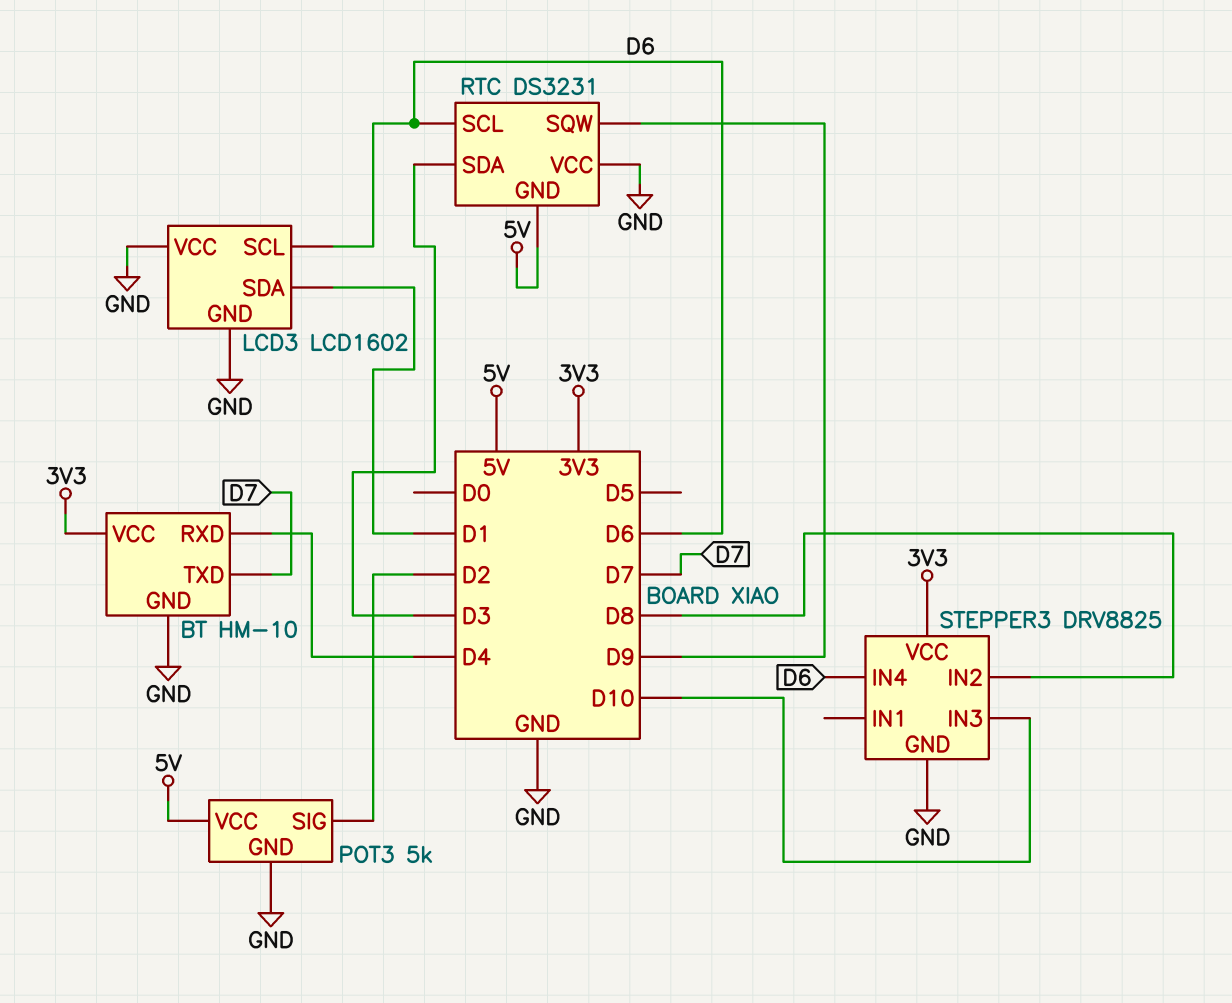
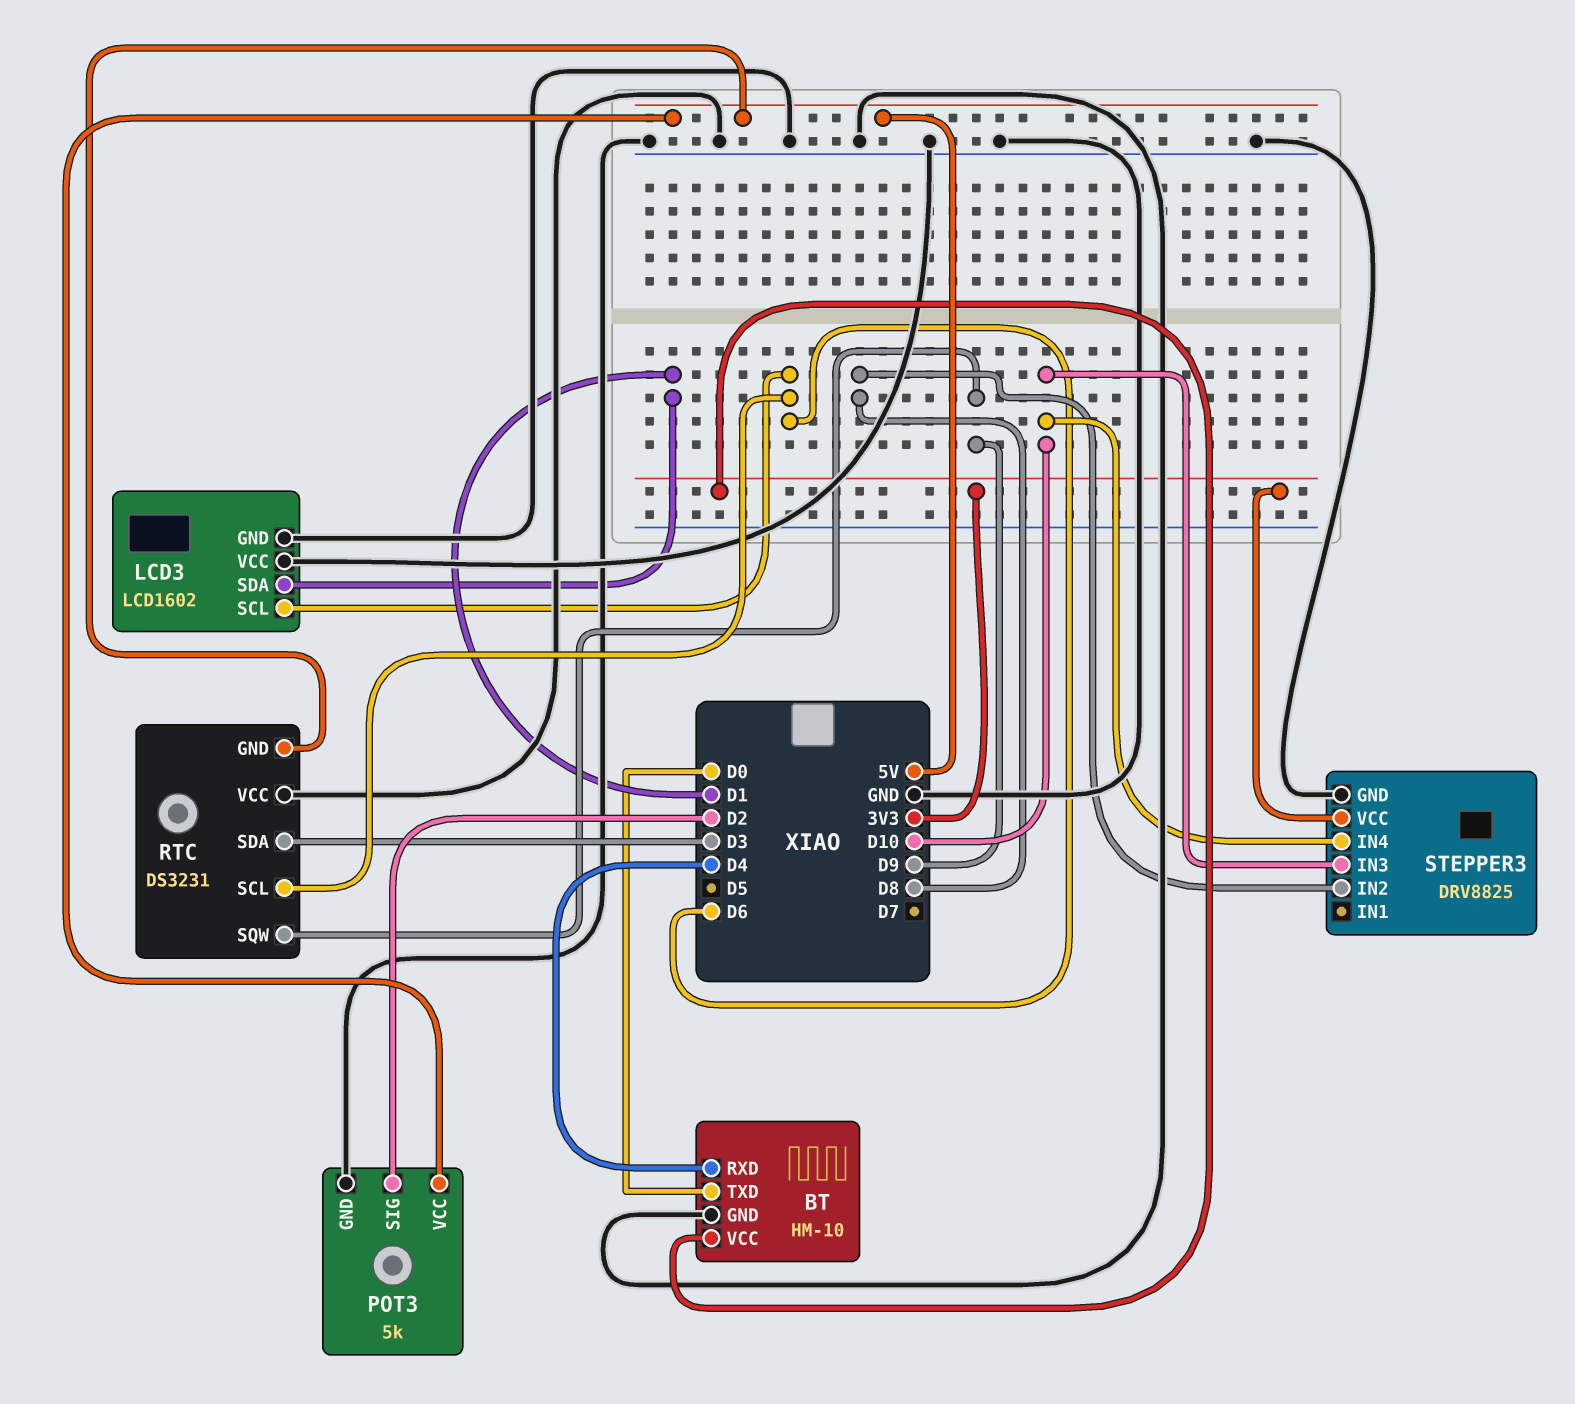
BT pin TXD: D7 -> D0
STEPPER3 pin IN4: D6 -> D10

